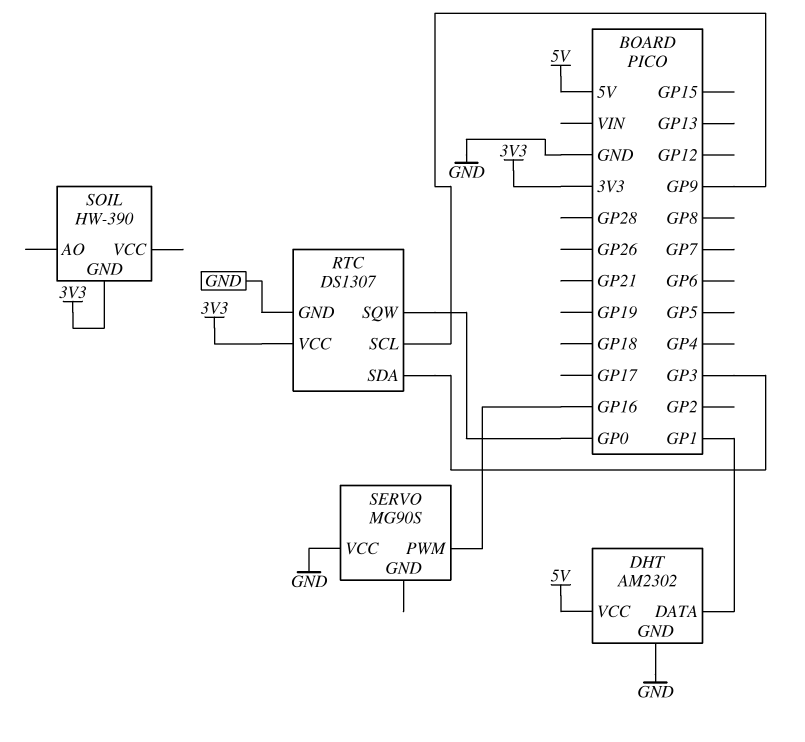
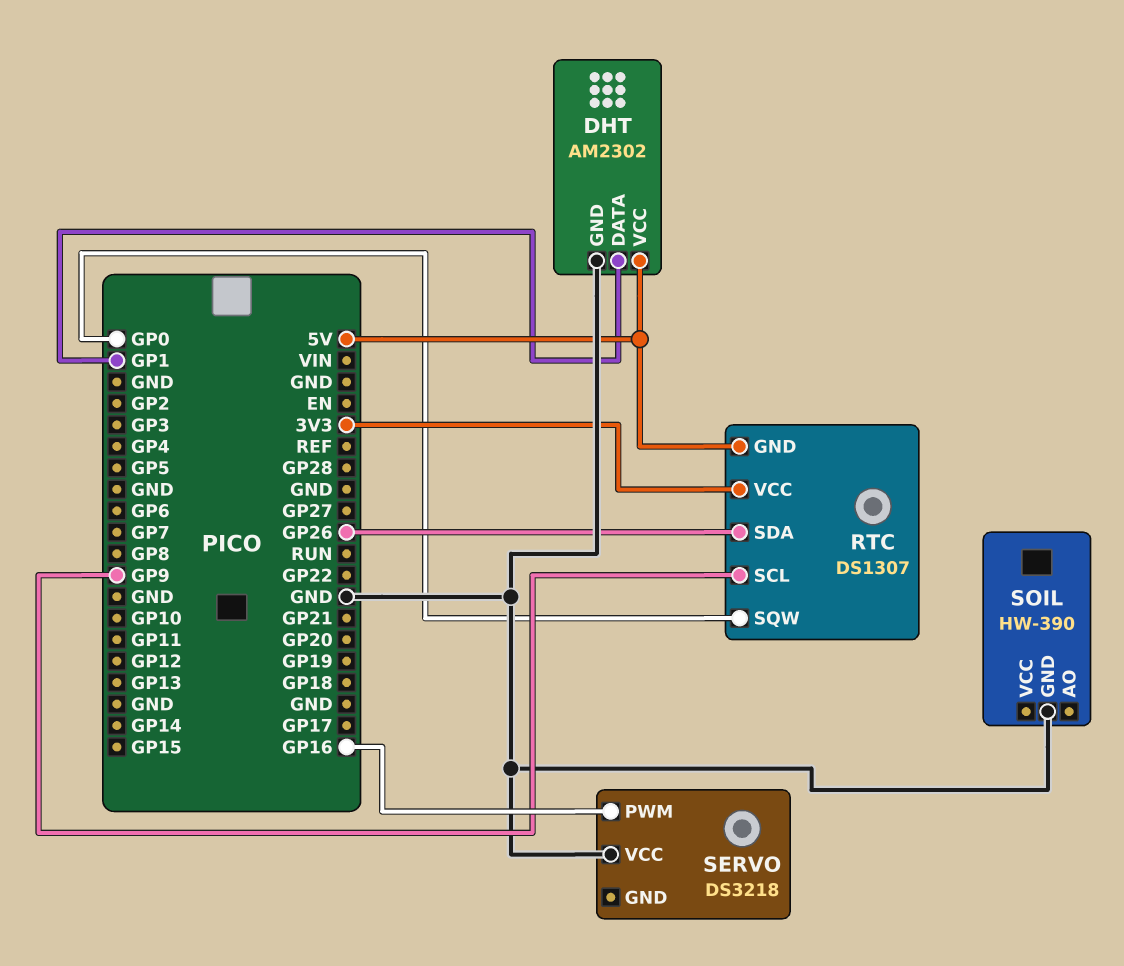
RTC pin GND: GND -> 5V
RTC pin SDA: GP3 -> GP26
SERVO: MG90S -> DS3218
SOIL pin GND: 3V3 -> GND

